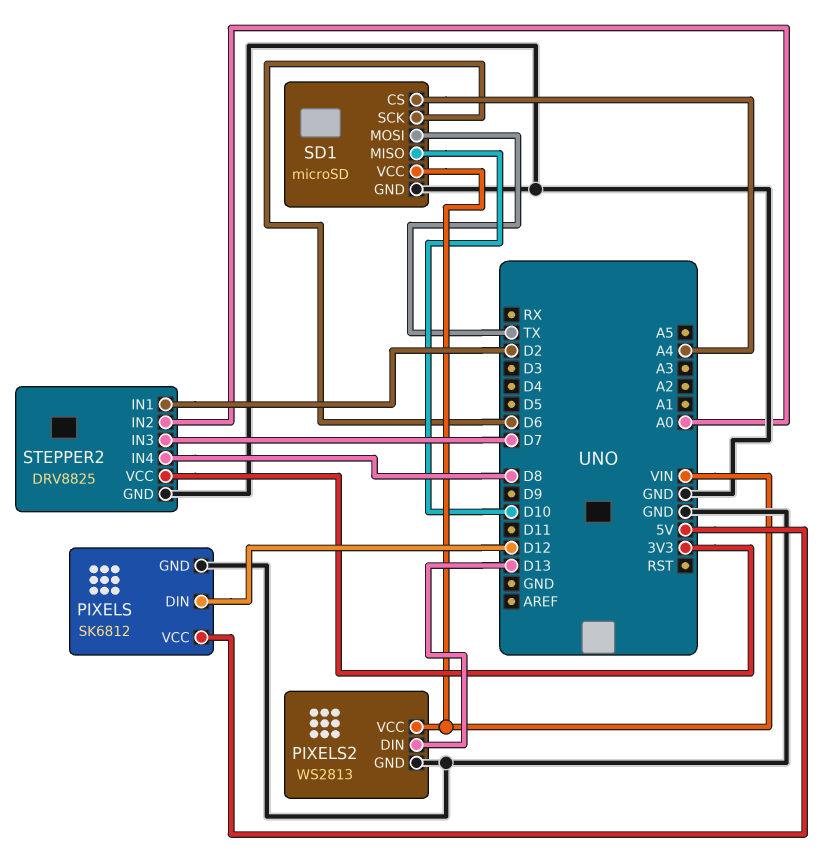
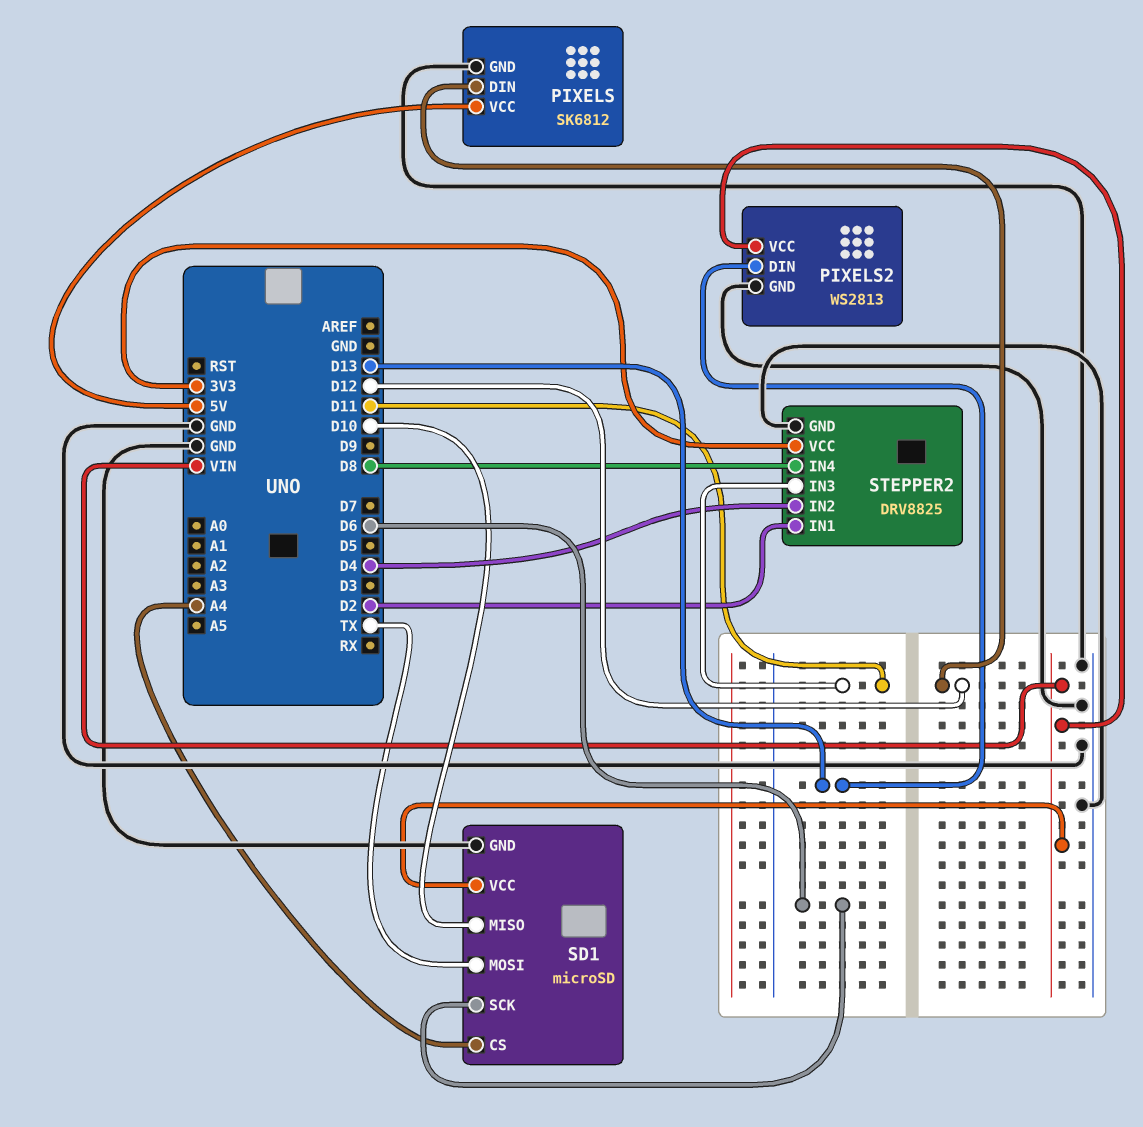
STEPPER2 pin IN2: A0 -> D4
STEPPER2 pin IN3: D7 -> D11

